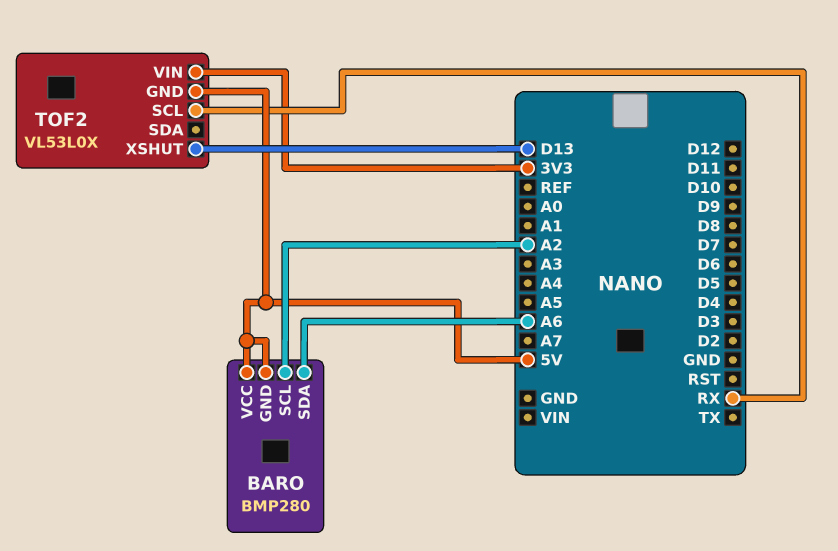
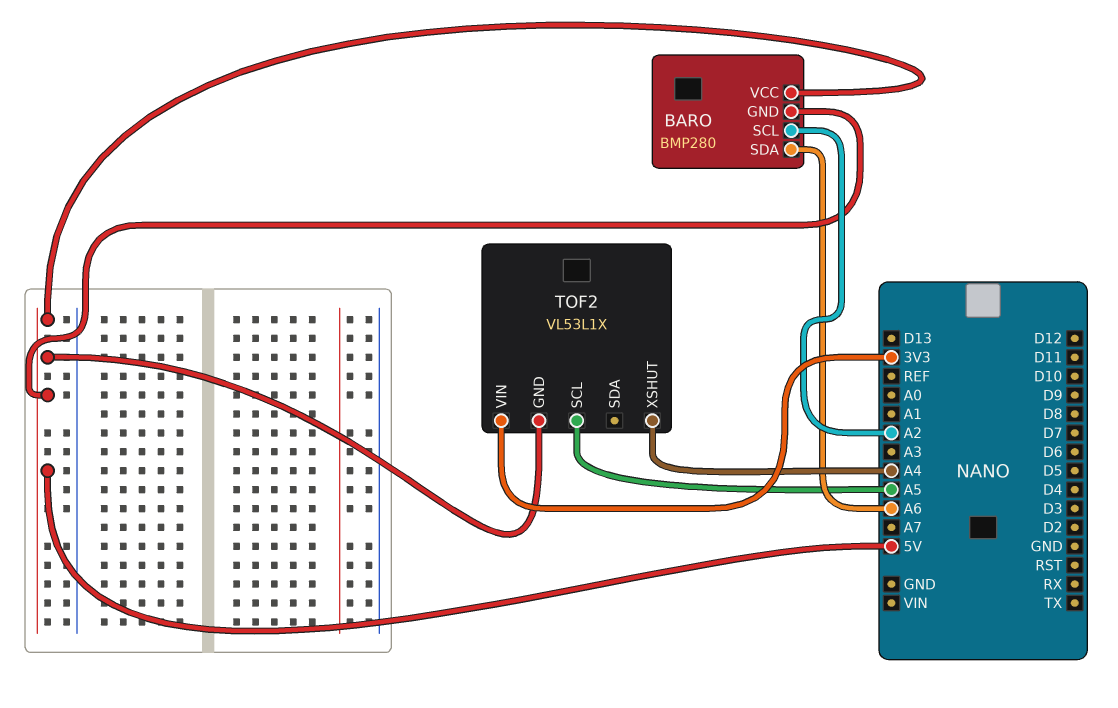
TOF2: VL53L0X -> VL53L1X
TOF2 pin SCL: RX -> A5
TOF2 pin XSHUT: D13 -> A4

